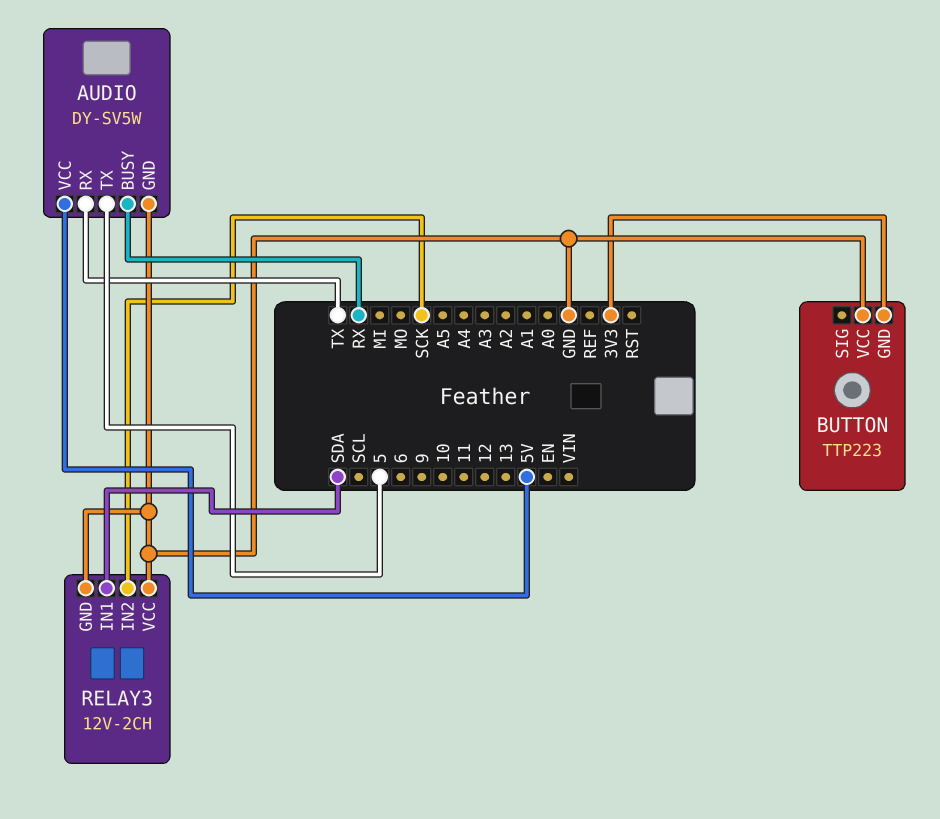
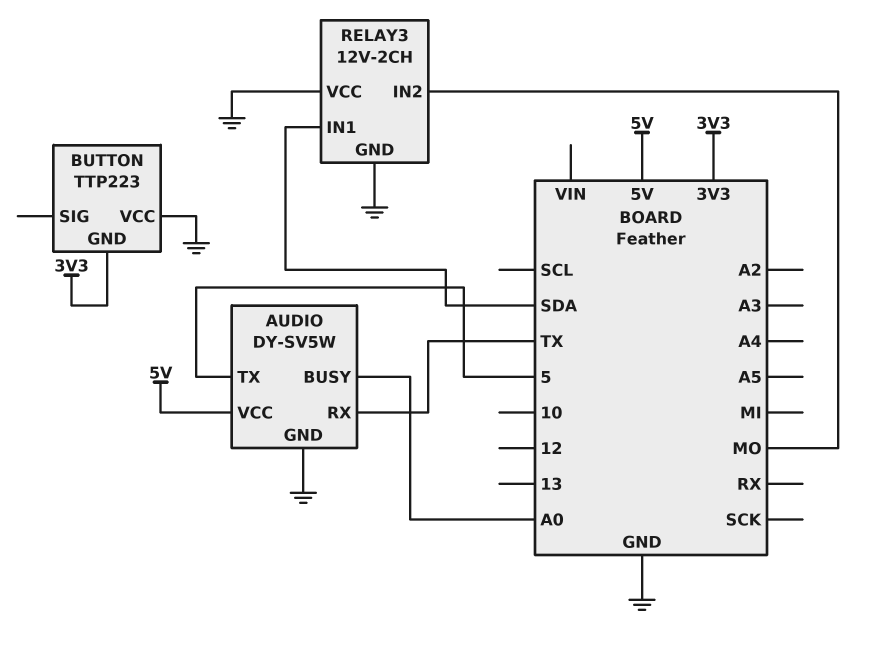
AUDIO pin BUSY: RX -> A0
RELAY3 pin IN2: SCK -> MO

